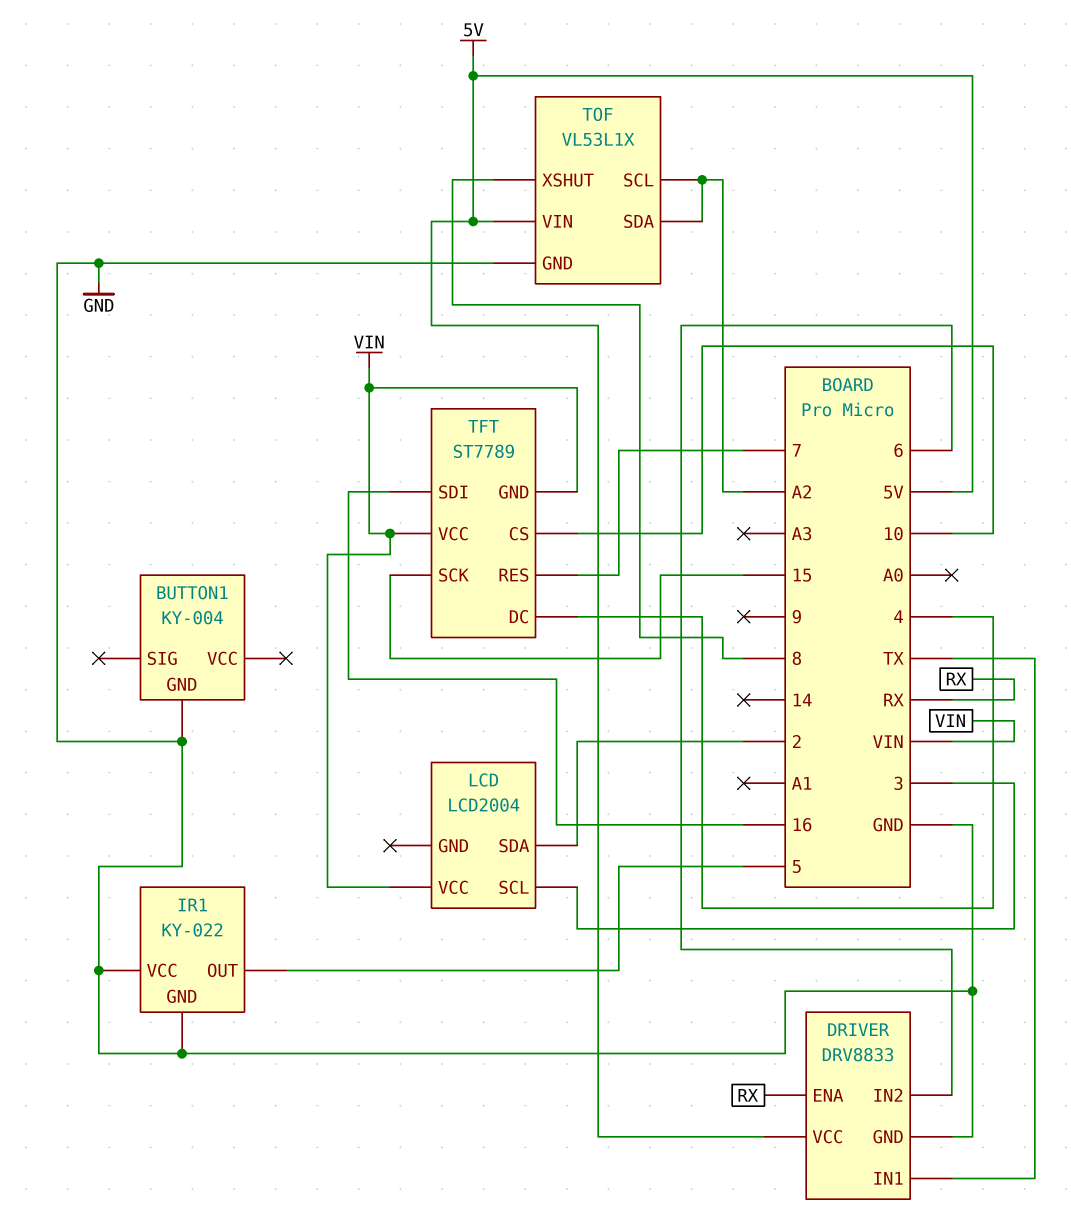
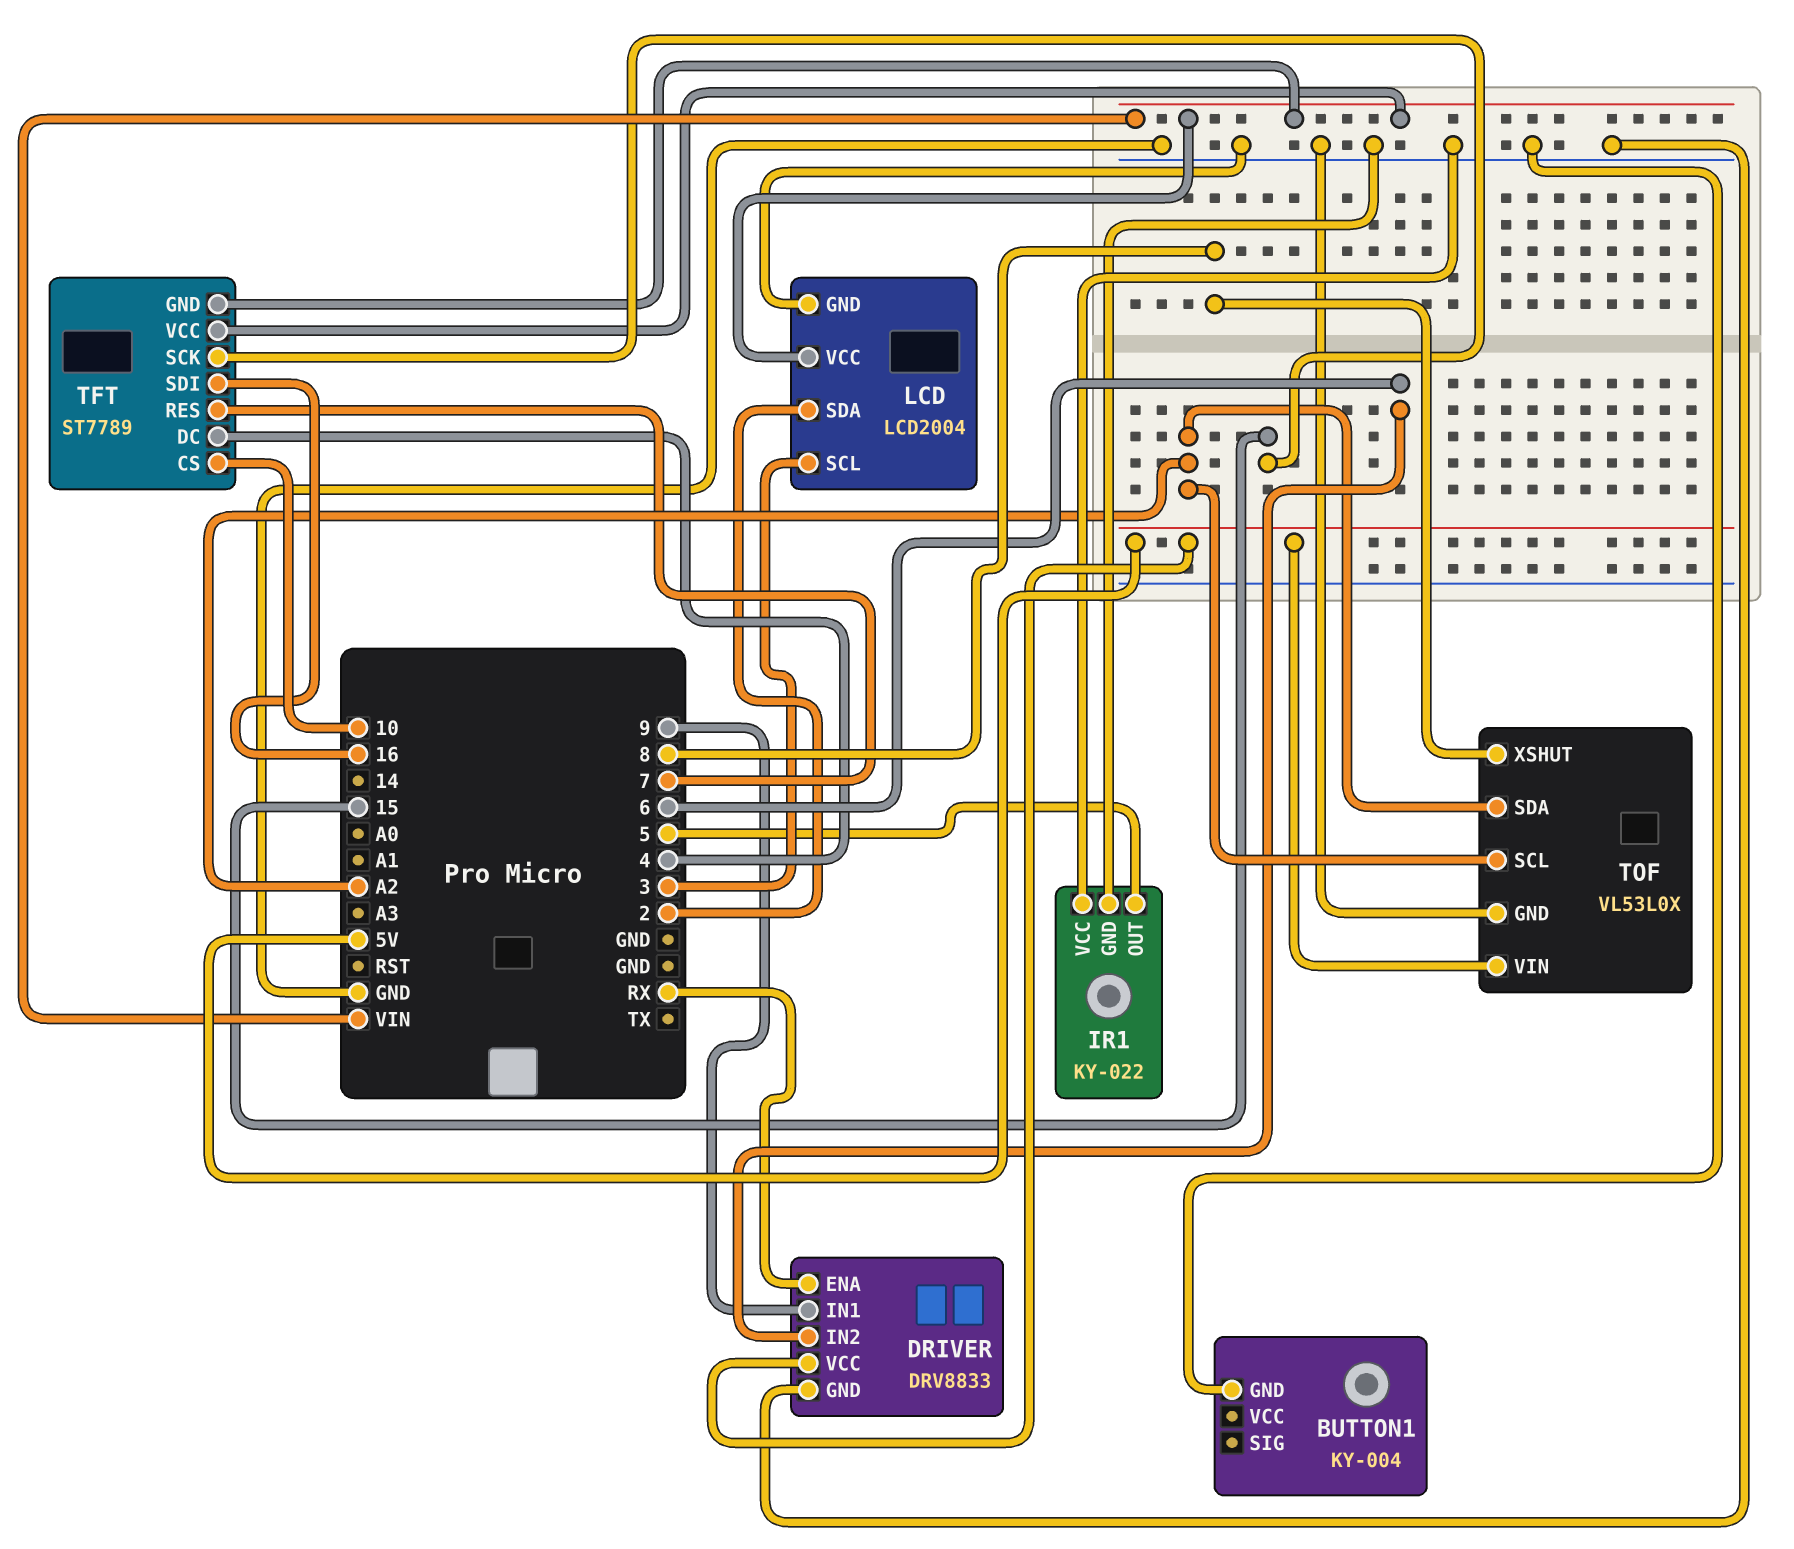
DRIVER pin IN1: TX -> 9
LCD pin GND: none -> GND
TOF: VL53L1X -> VL53L0X

